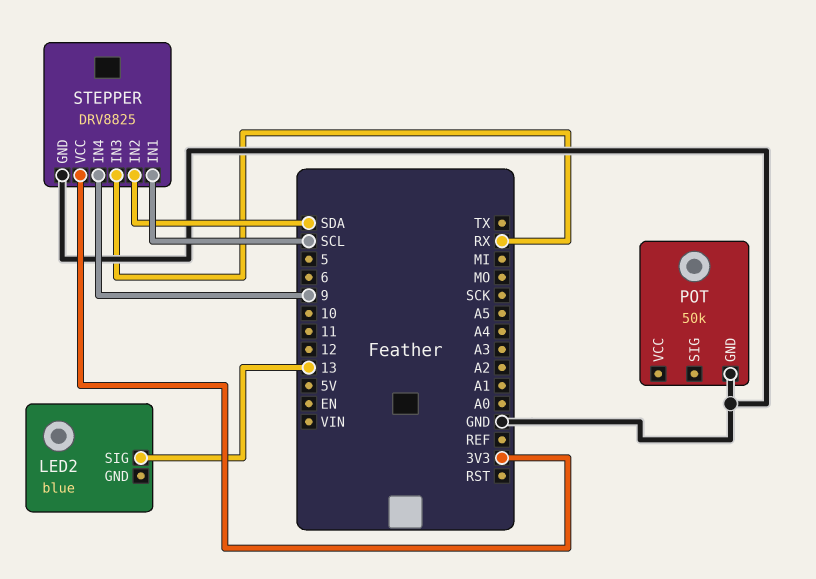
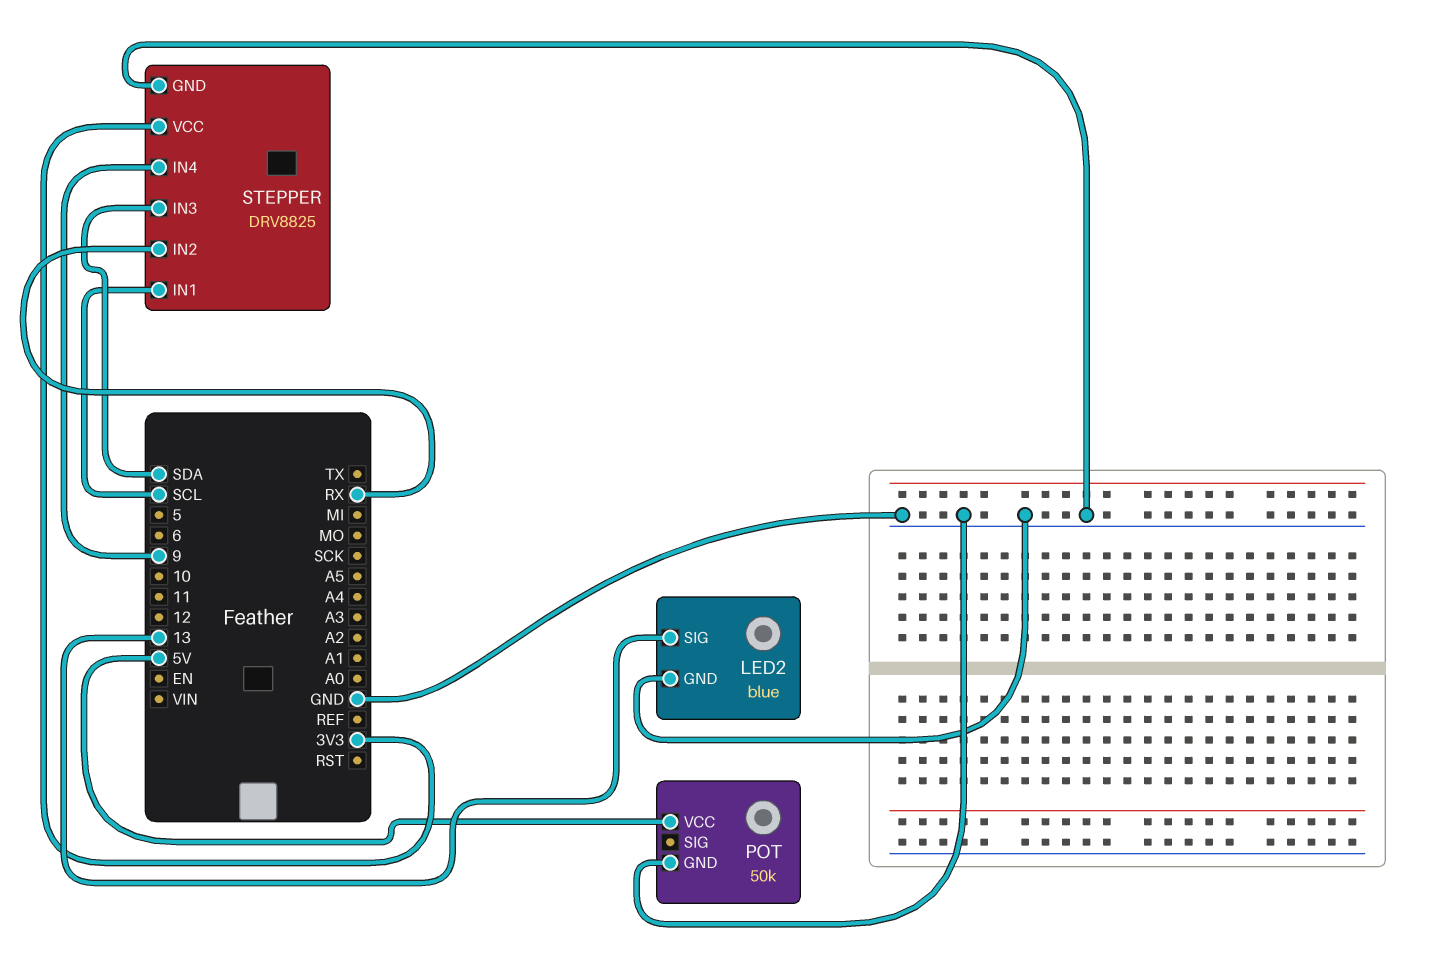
LED2 pin GND: none -> GND
POT pin VCC: none -> 5V
STEPPER pin IN2: SDA -> RX
STEPPER pin IN3: RX -> SDA

